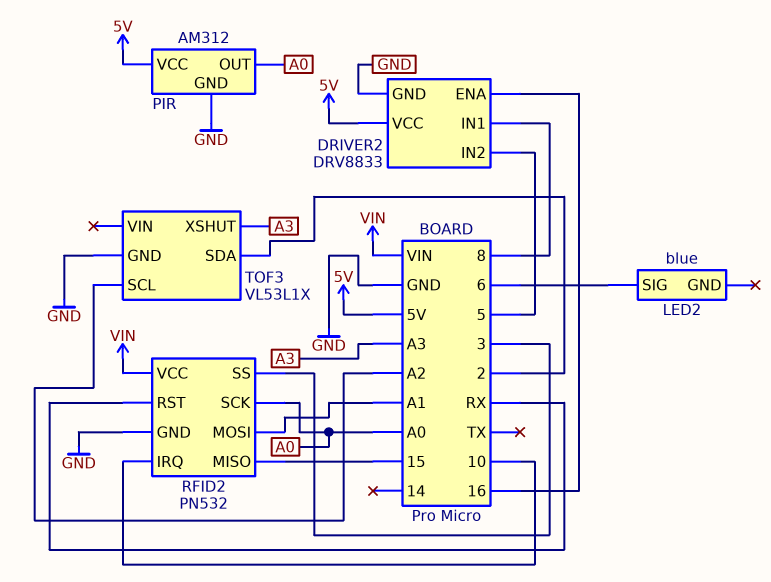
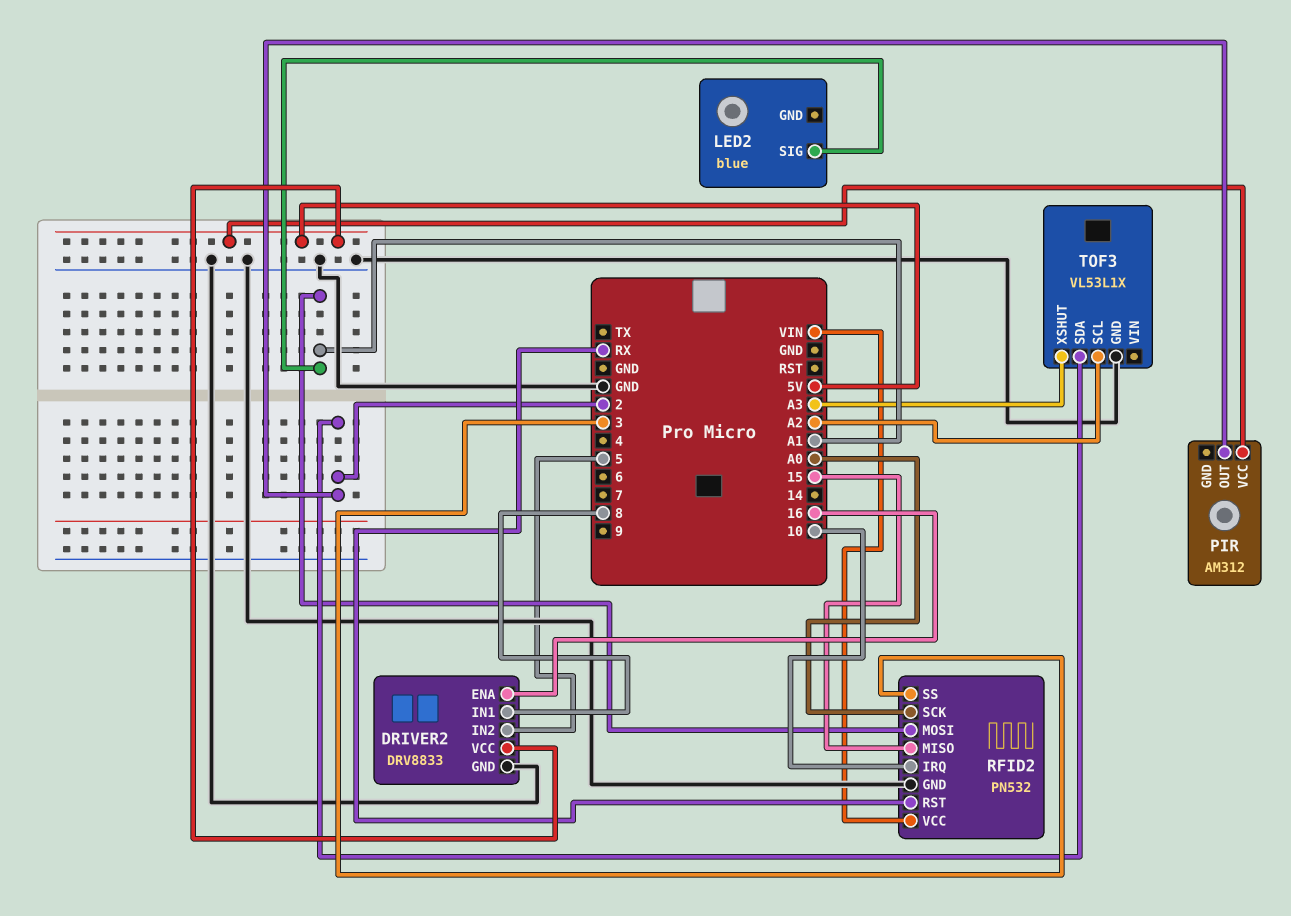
LED2 pin SIG: 6 -> A1
PIR pin GND: GND -> none
PIR pin OUT: A0 -> 2

